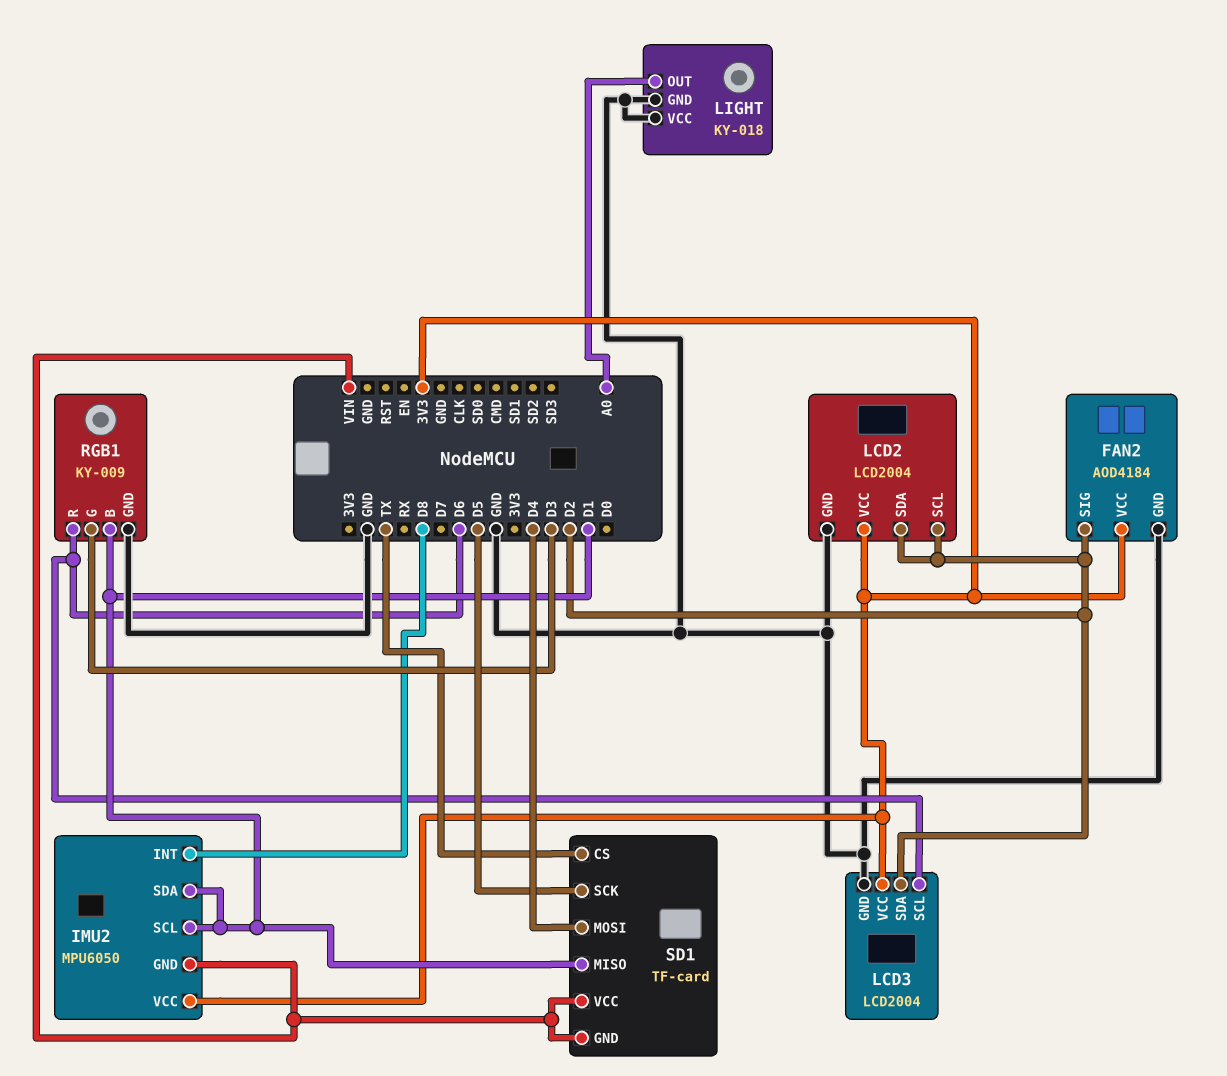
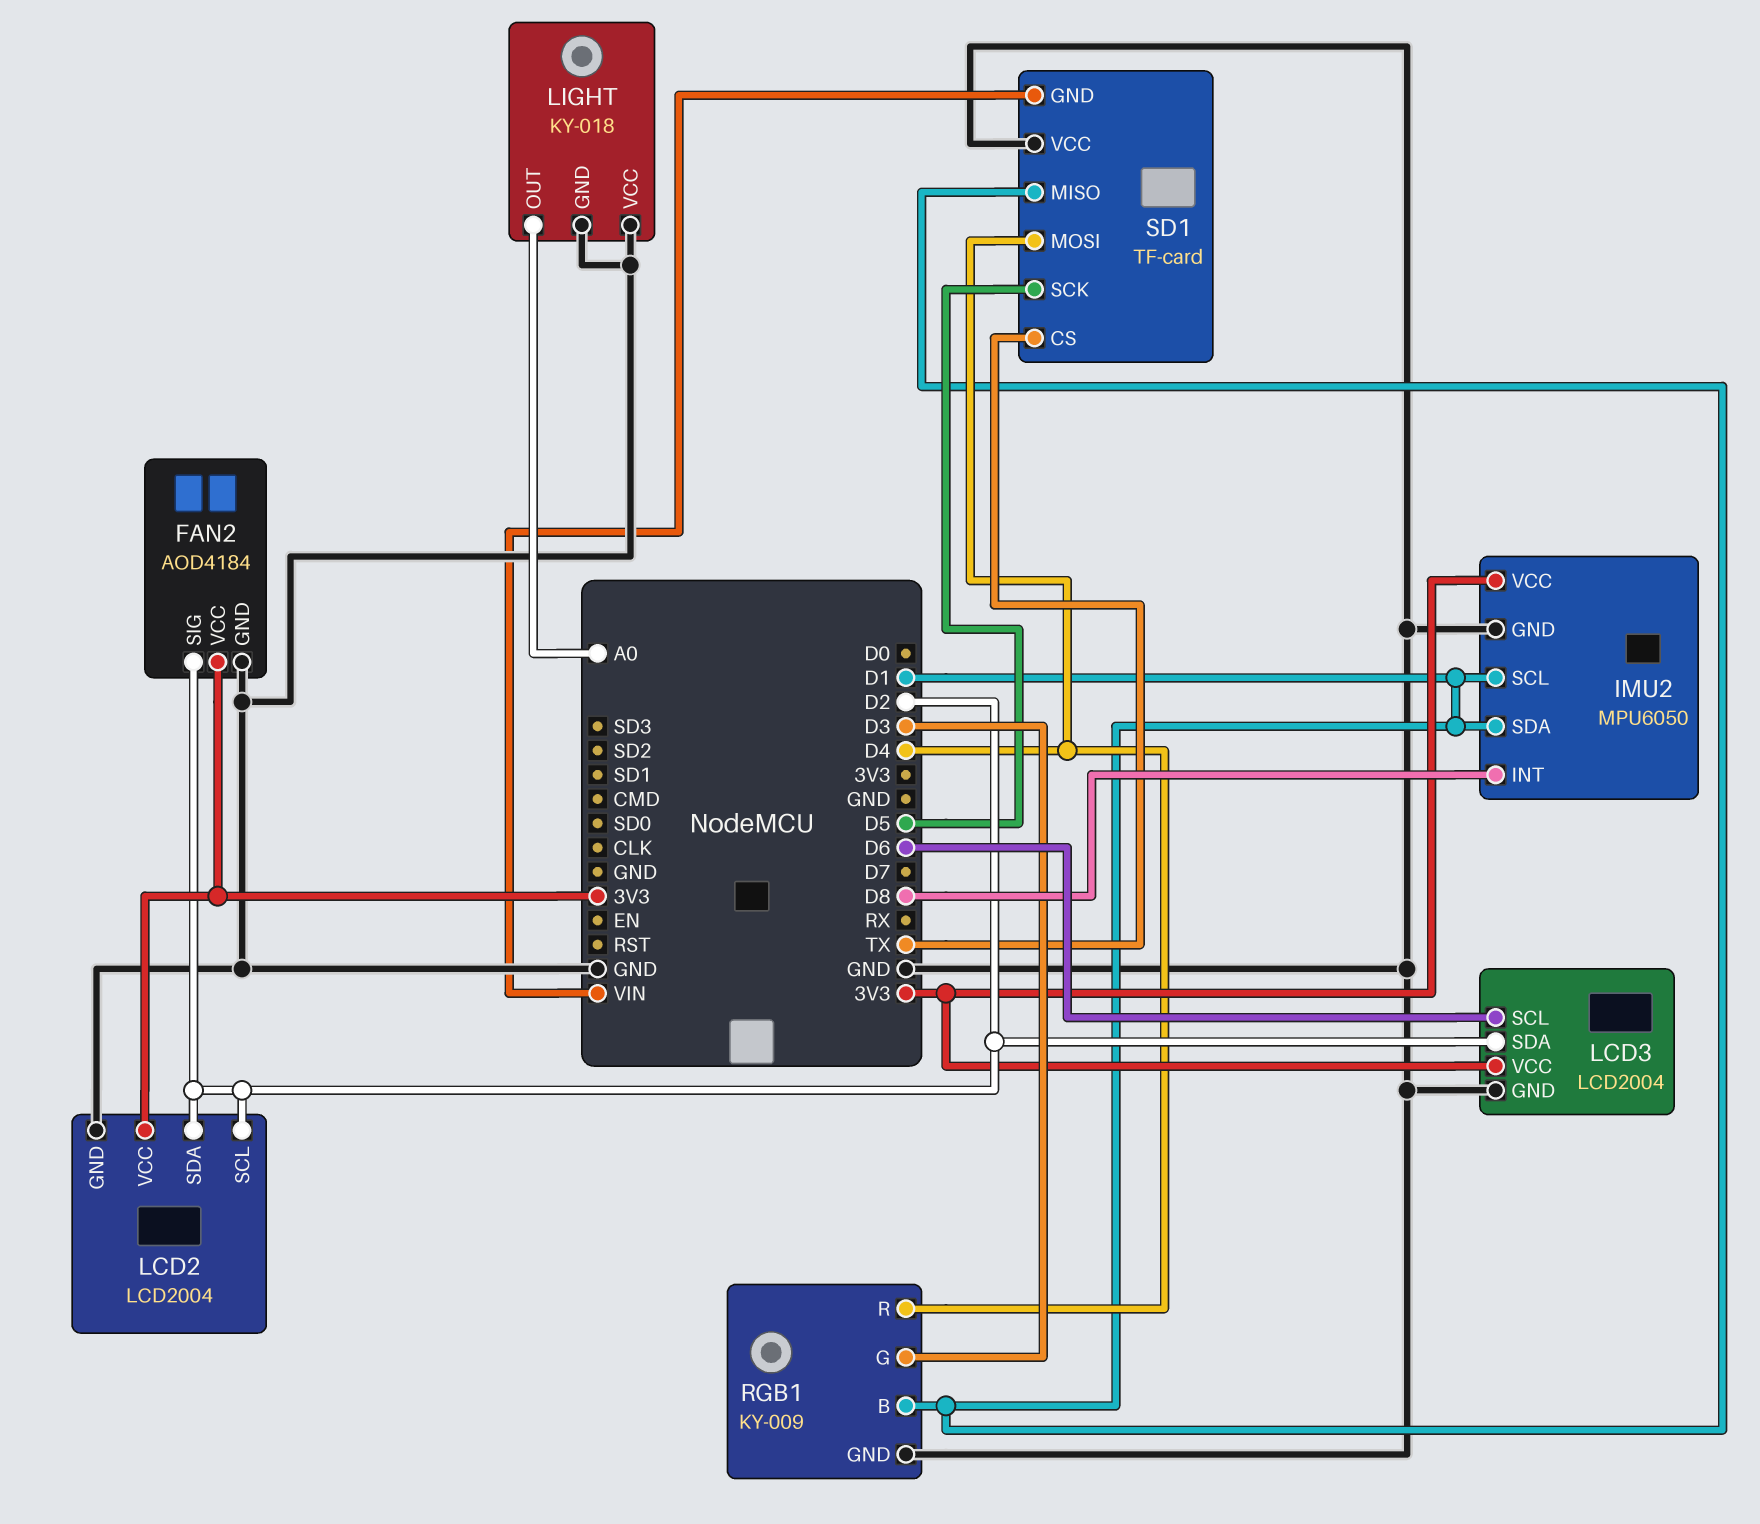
IMU2 pin GND: VIN -> GND
RGB1 pin R: D6 -> D4
SD1 pin VCC: VIN -> GND

